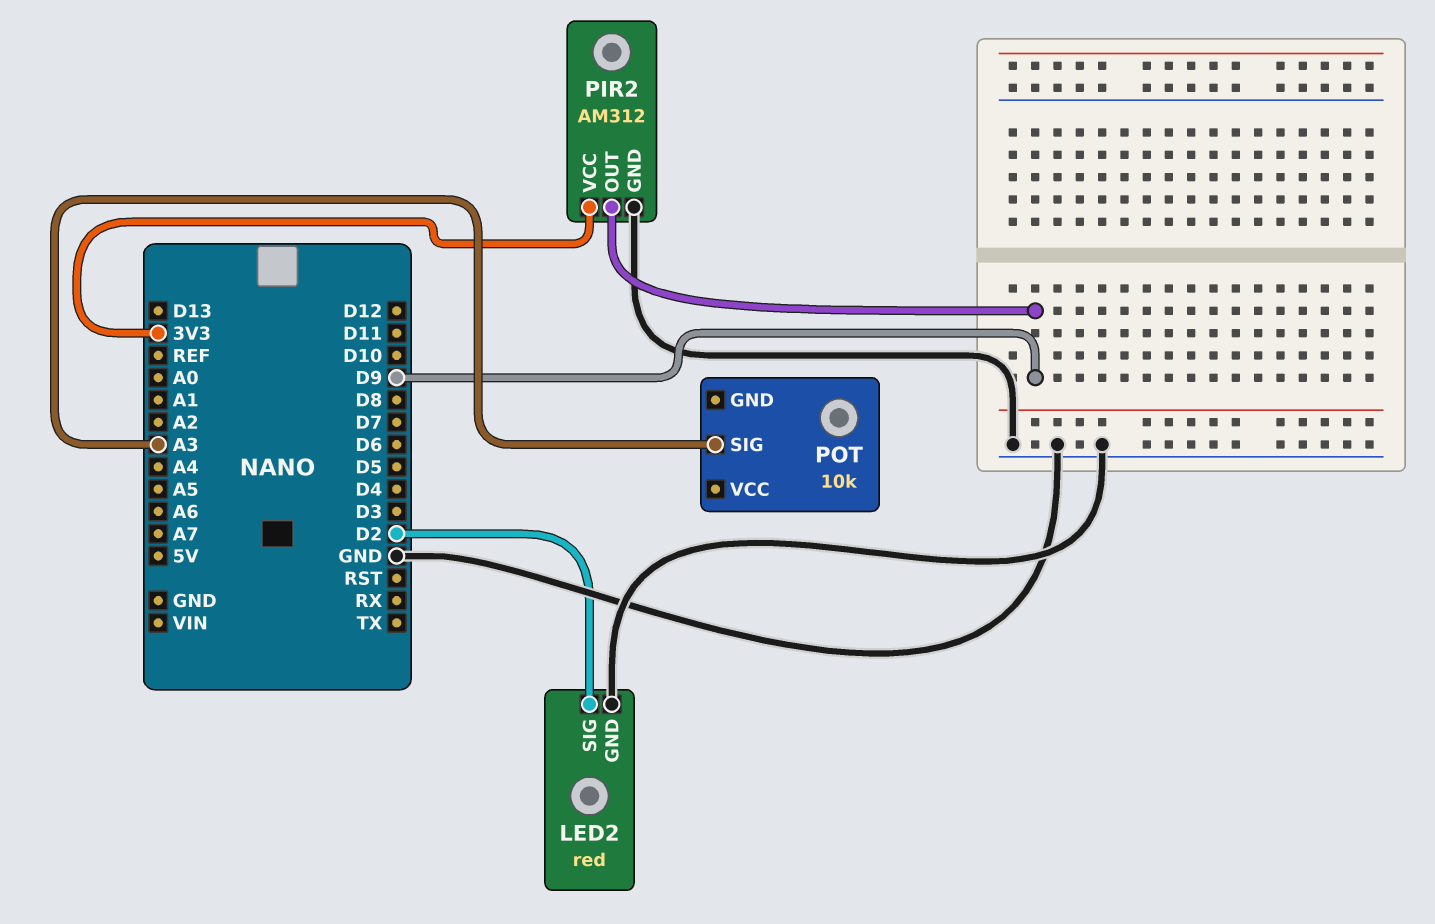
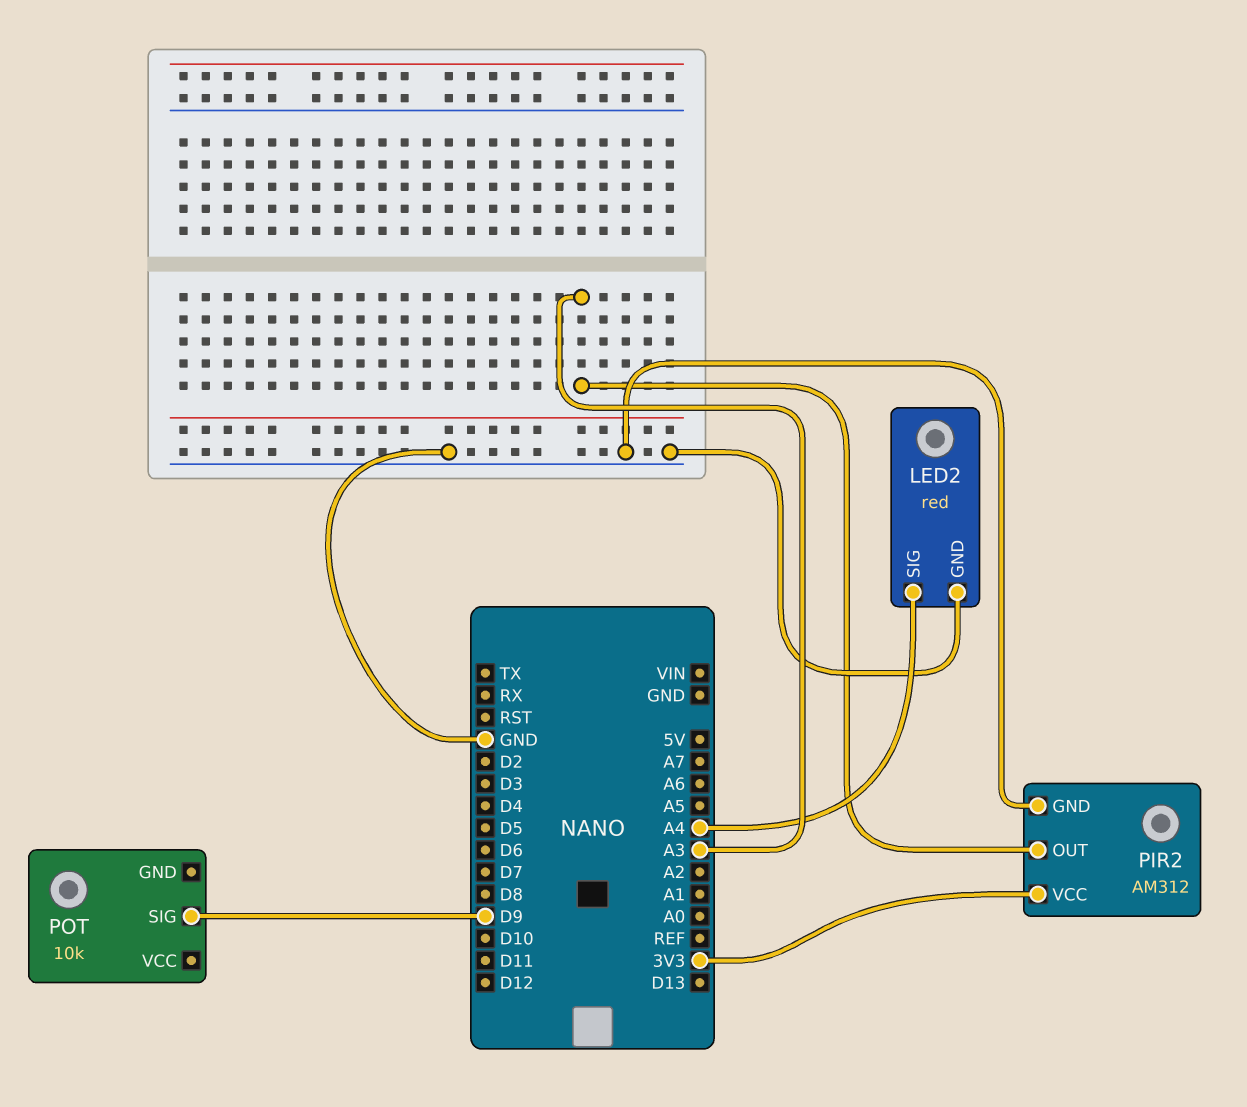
LED2 pin SIG: D2 -> A4
PIR2 pin OUT: D9 -> A3
POT pin SIG: A3 -> D9

